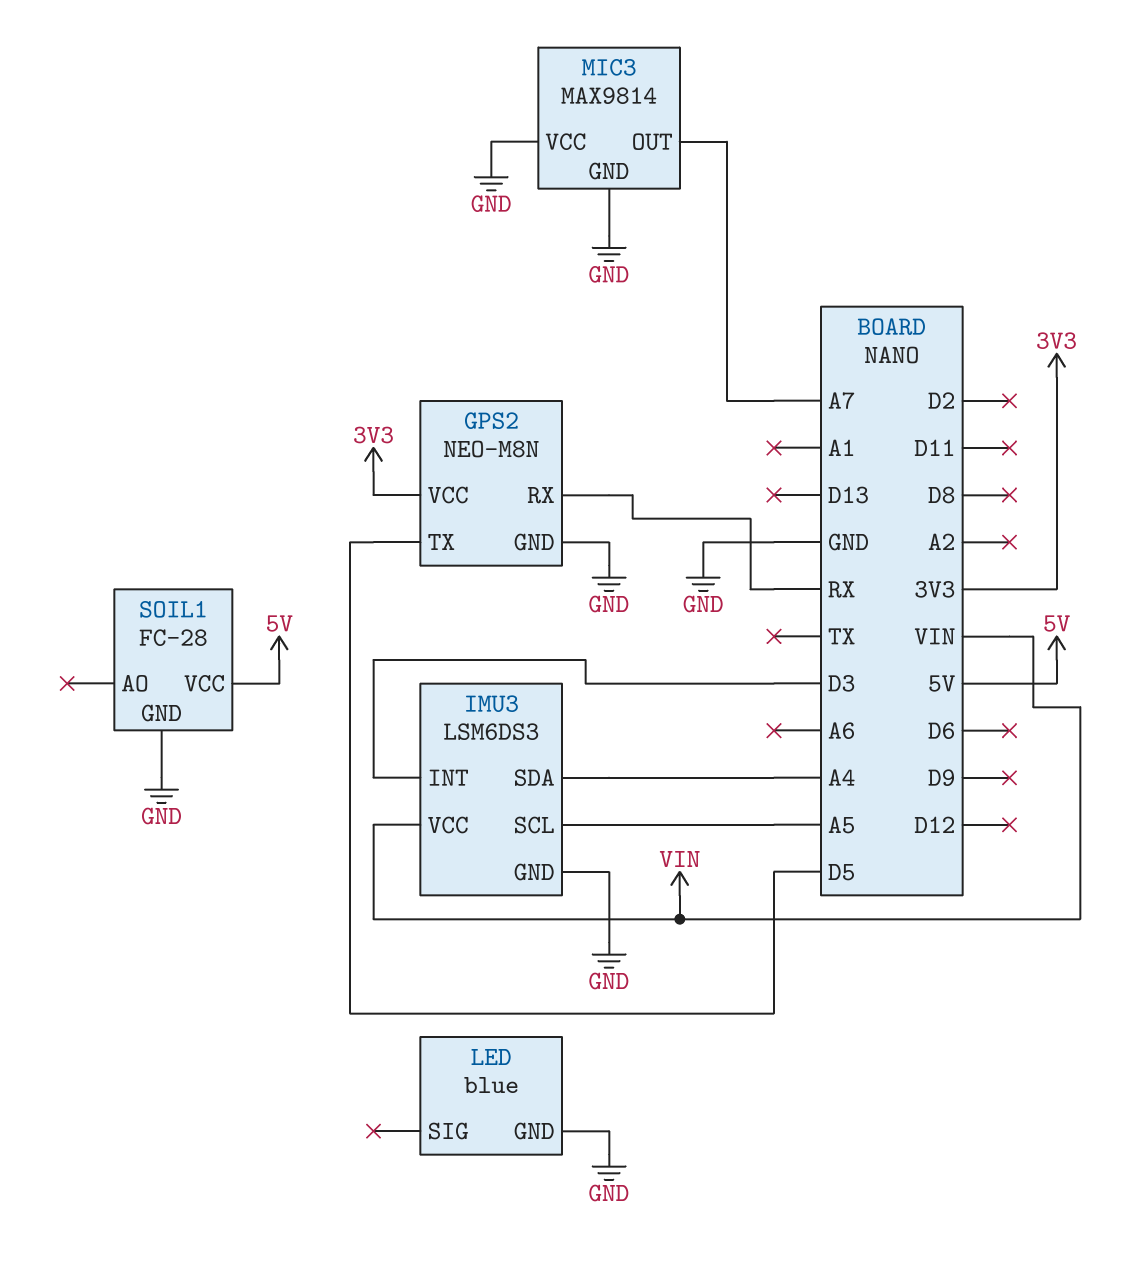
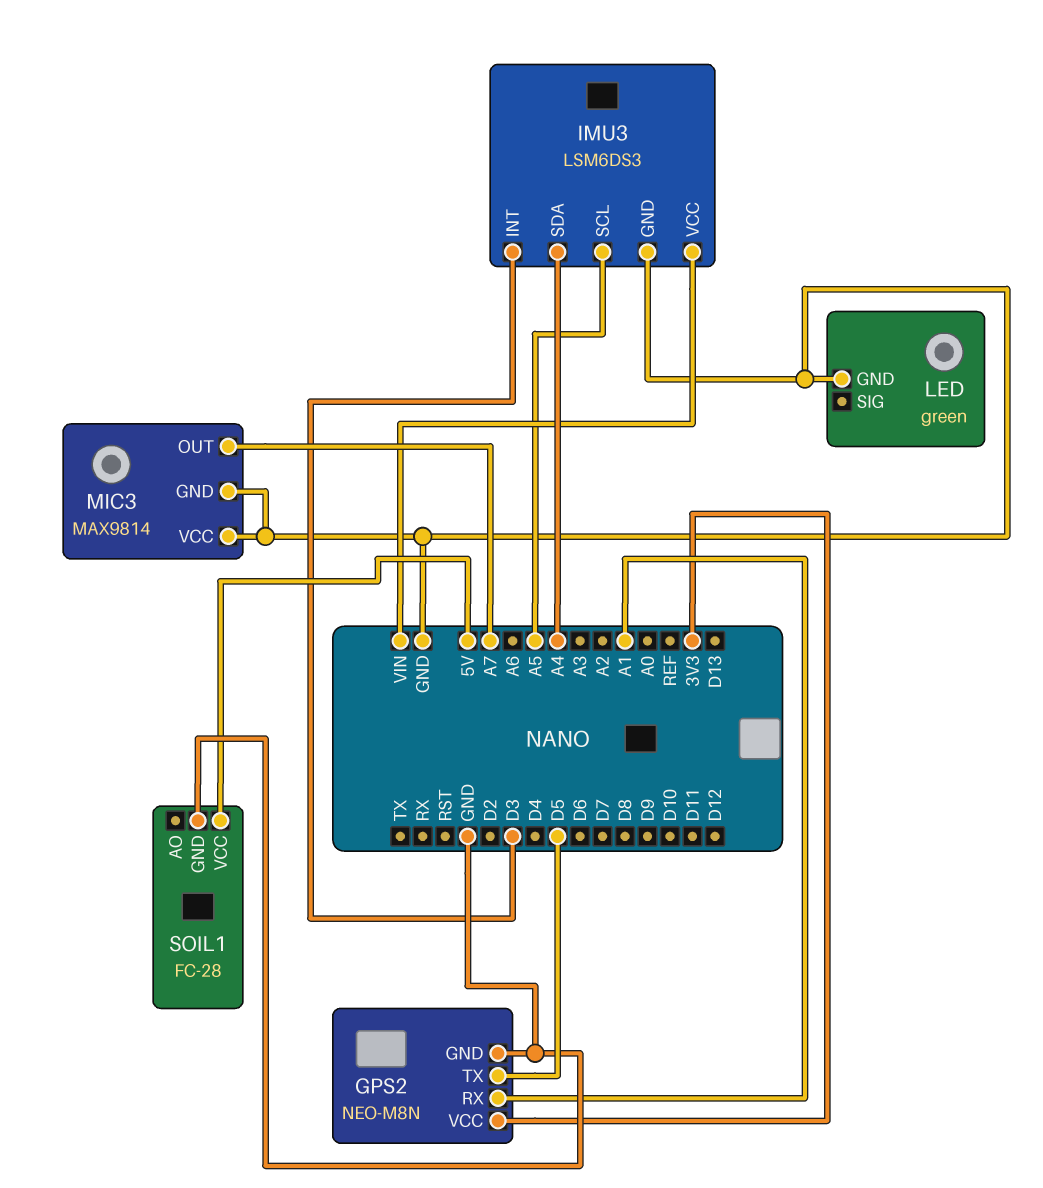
GPS2 pin RX: RX -> A1
LED: blue -> green

